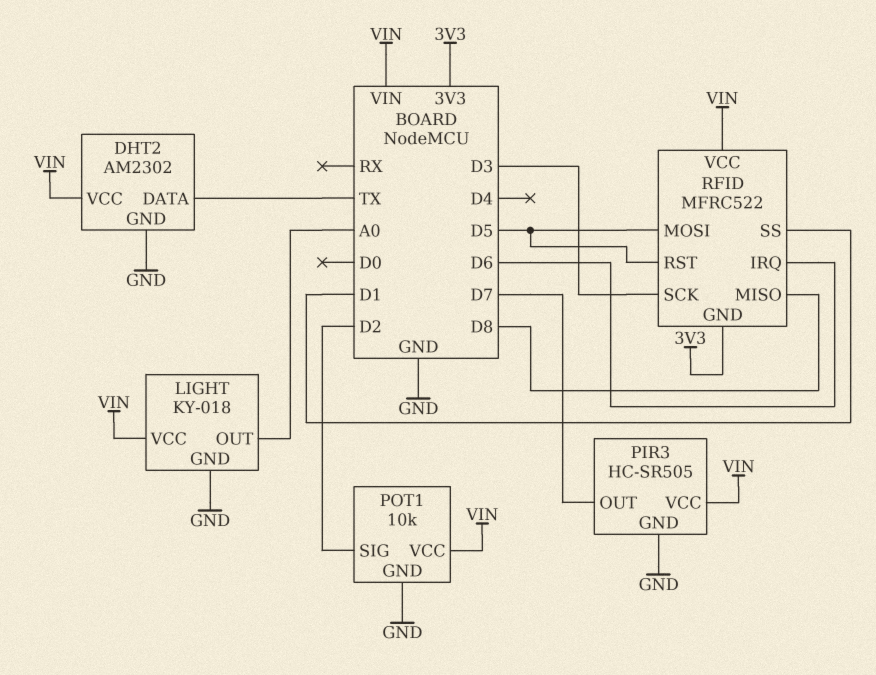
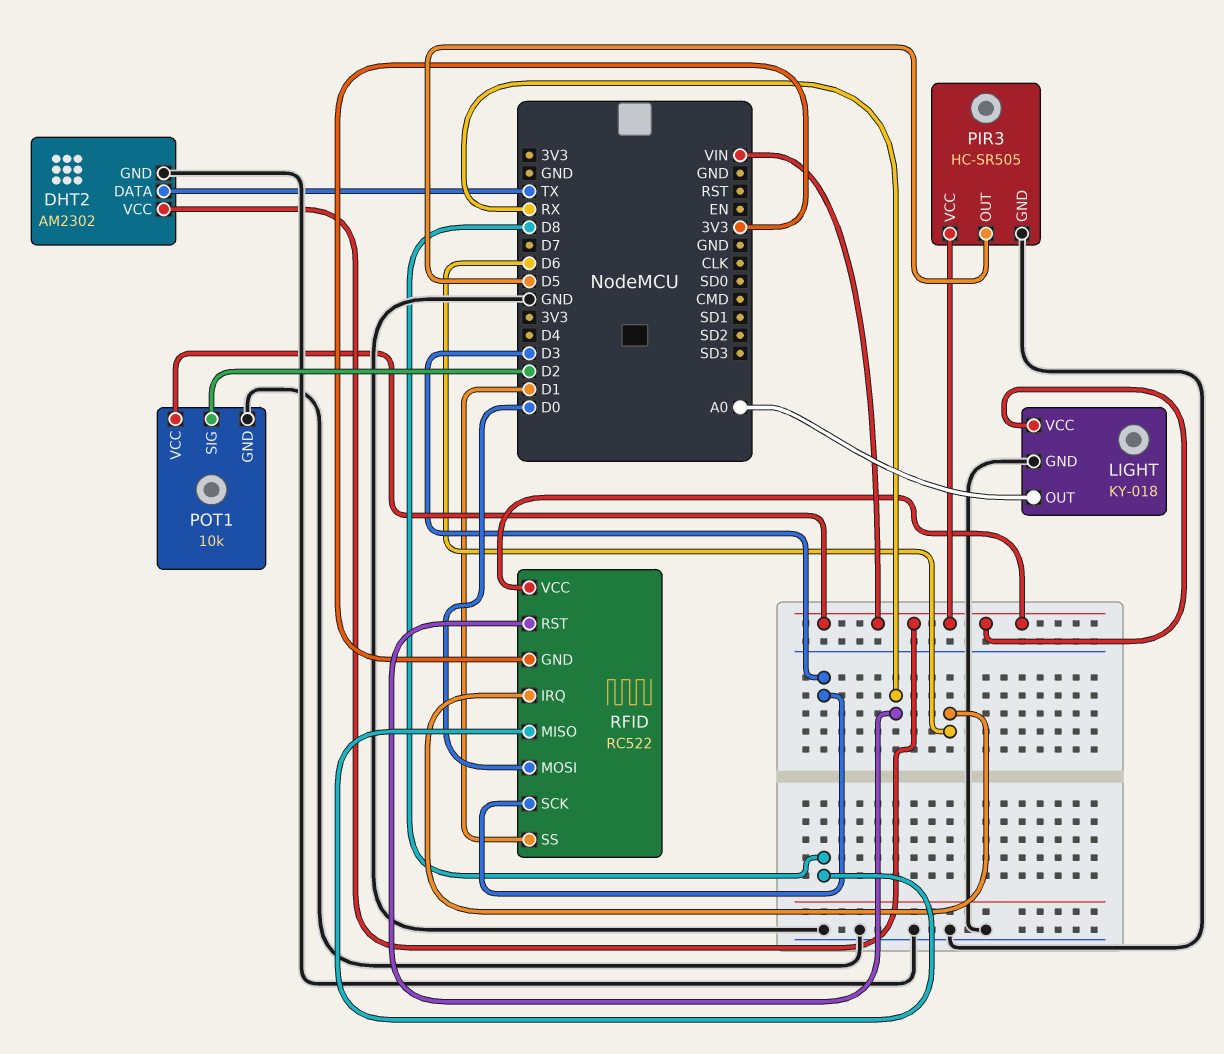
PIR3 pin OUT: D7 -> D5
RFID: MFRC522 -> RC522
RFID pin MOSI: D5 -> D0
RFID pin RST: D5 -> RX

